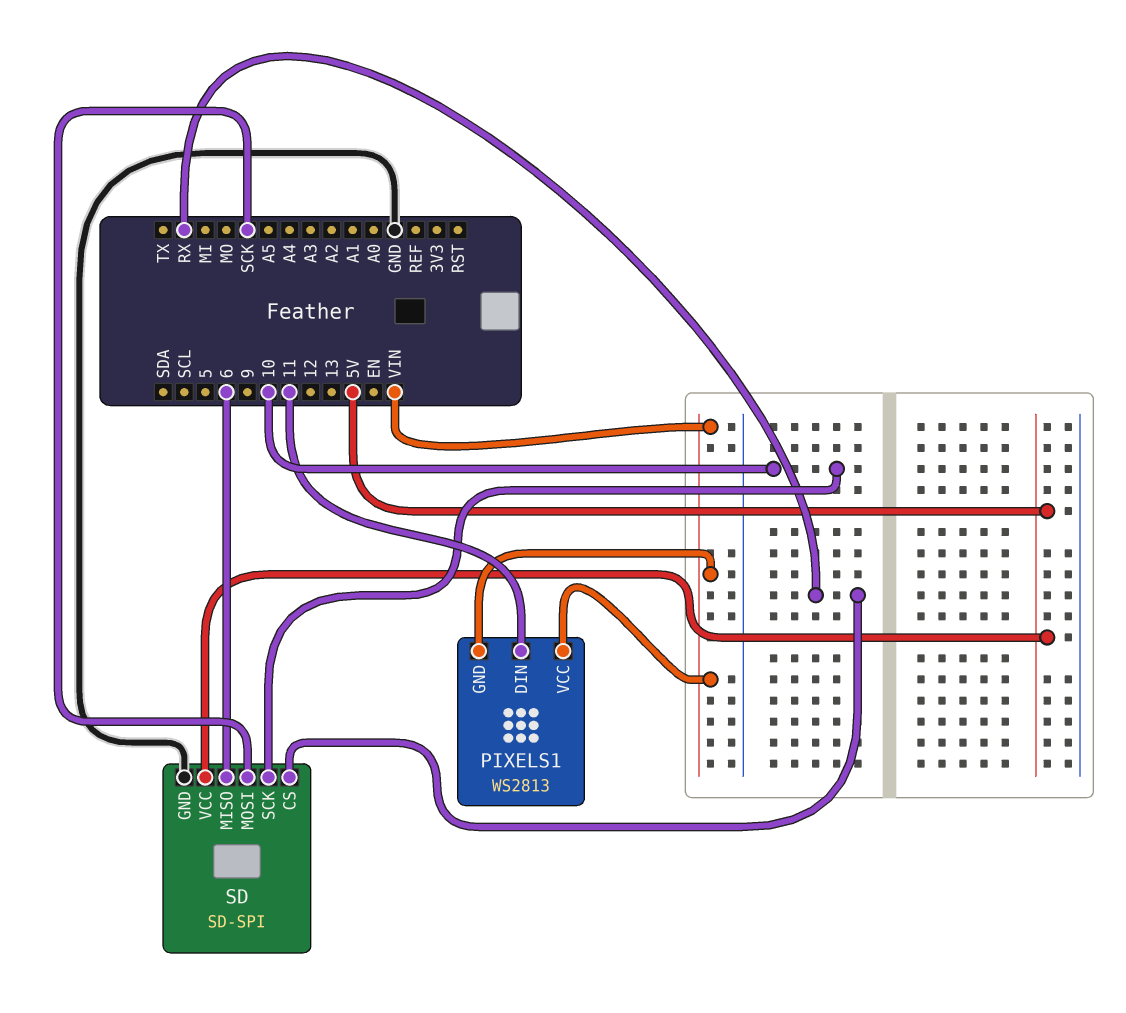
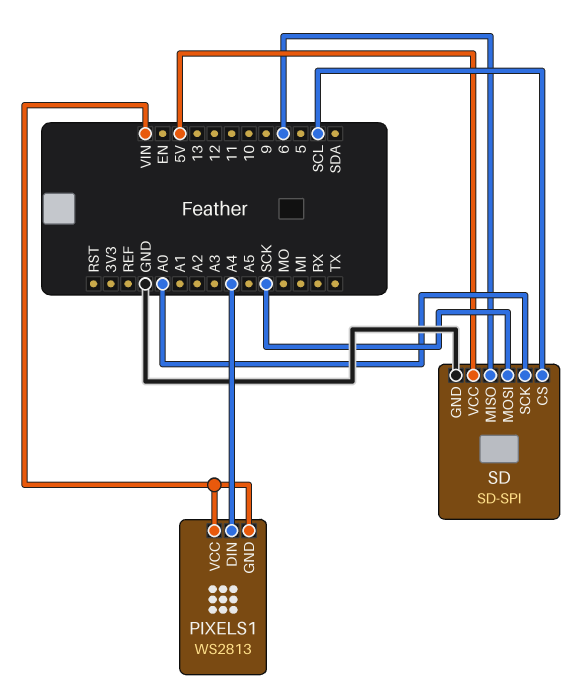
PIXELS1 pin DIN: 11 -> A4
SD pin CS: RX -> SCL
SD pin SCK: 10 -> A0

